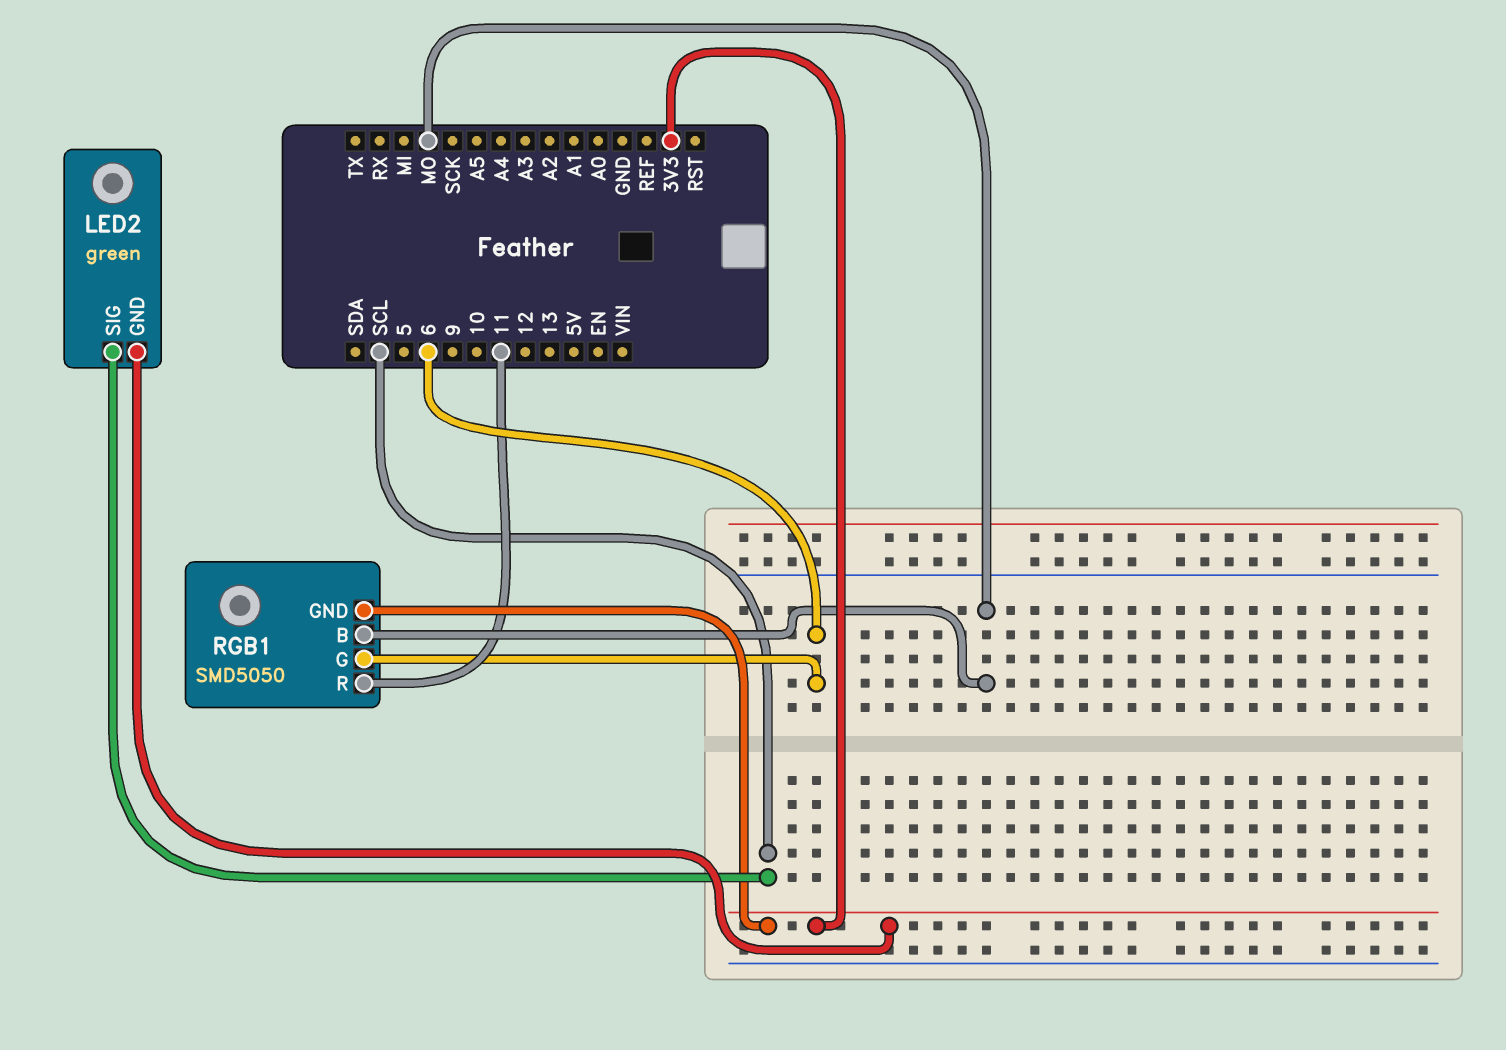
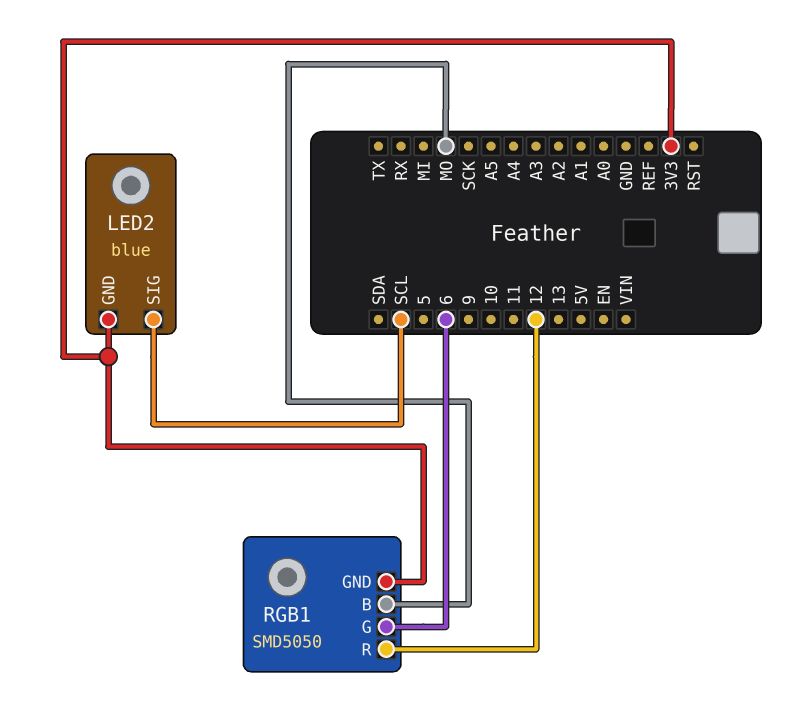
LED2: green -> blue
RGB1 pin R: 11 -> 12

